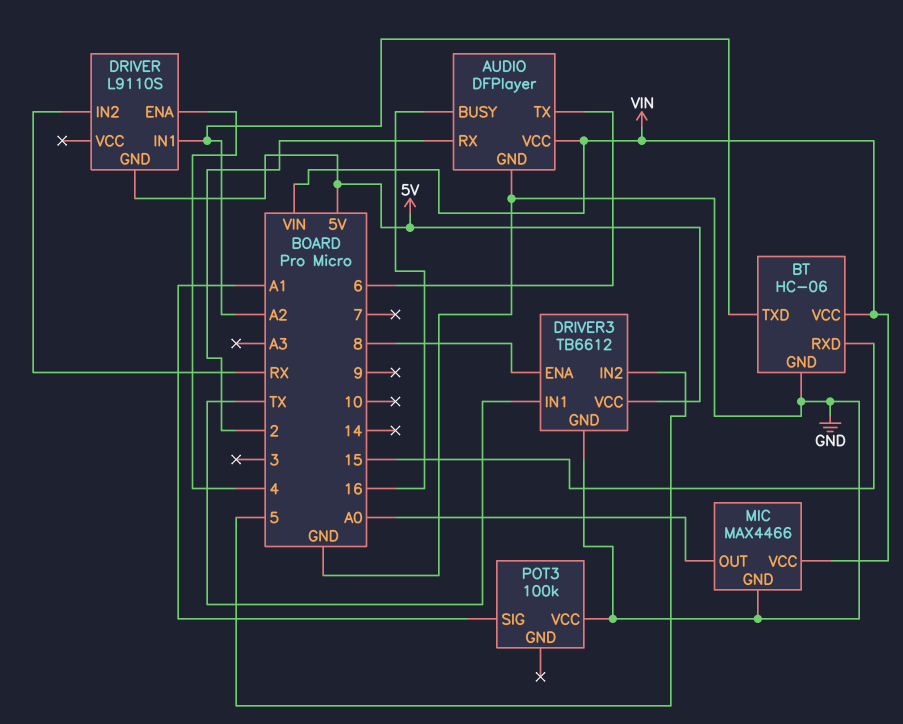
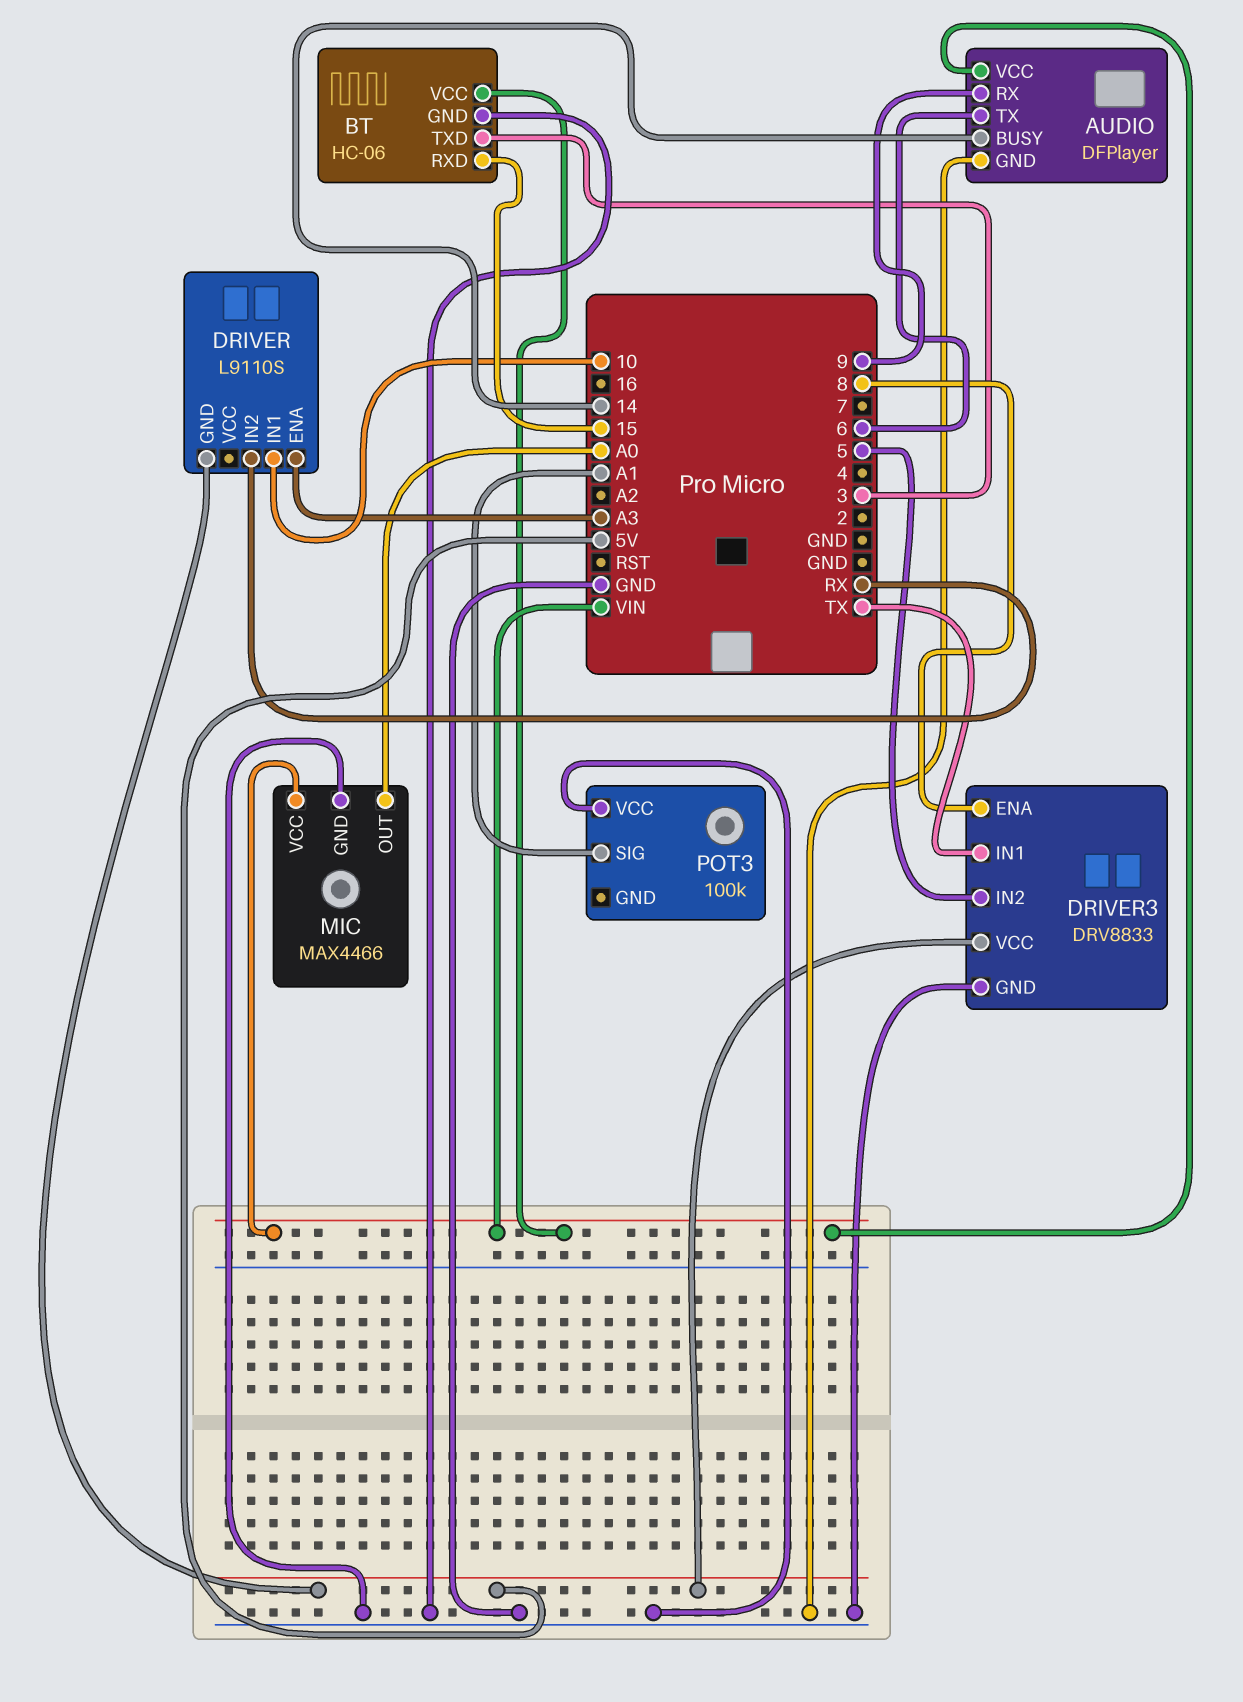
AUDIO pin BUSY: 16 -> 14
AUDIO pin RX: 2 -> 9
BT pin TXD: A2 -> 3
DRIVER pin ENA: 4 -> A3
DRIVER pin IN1: A2 -> 10
DRIVER3: TB6612 -> DRV8833

